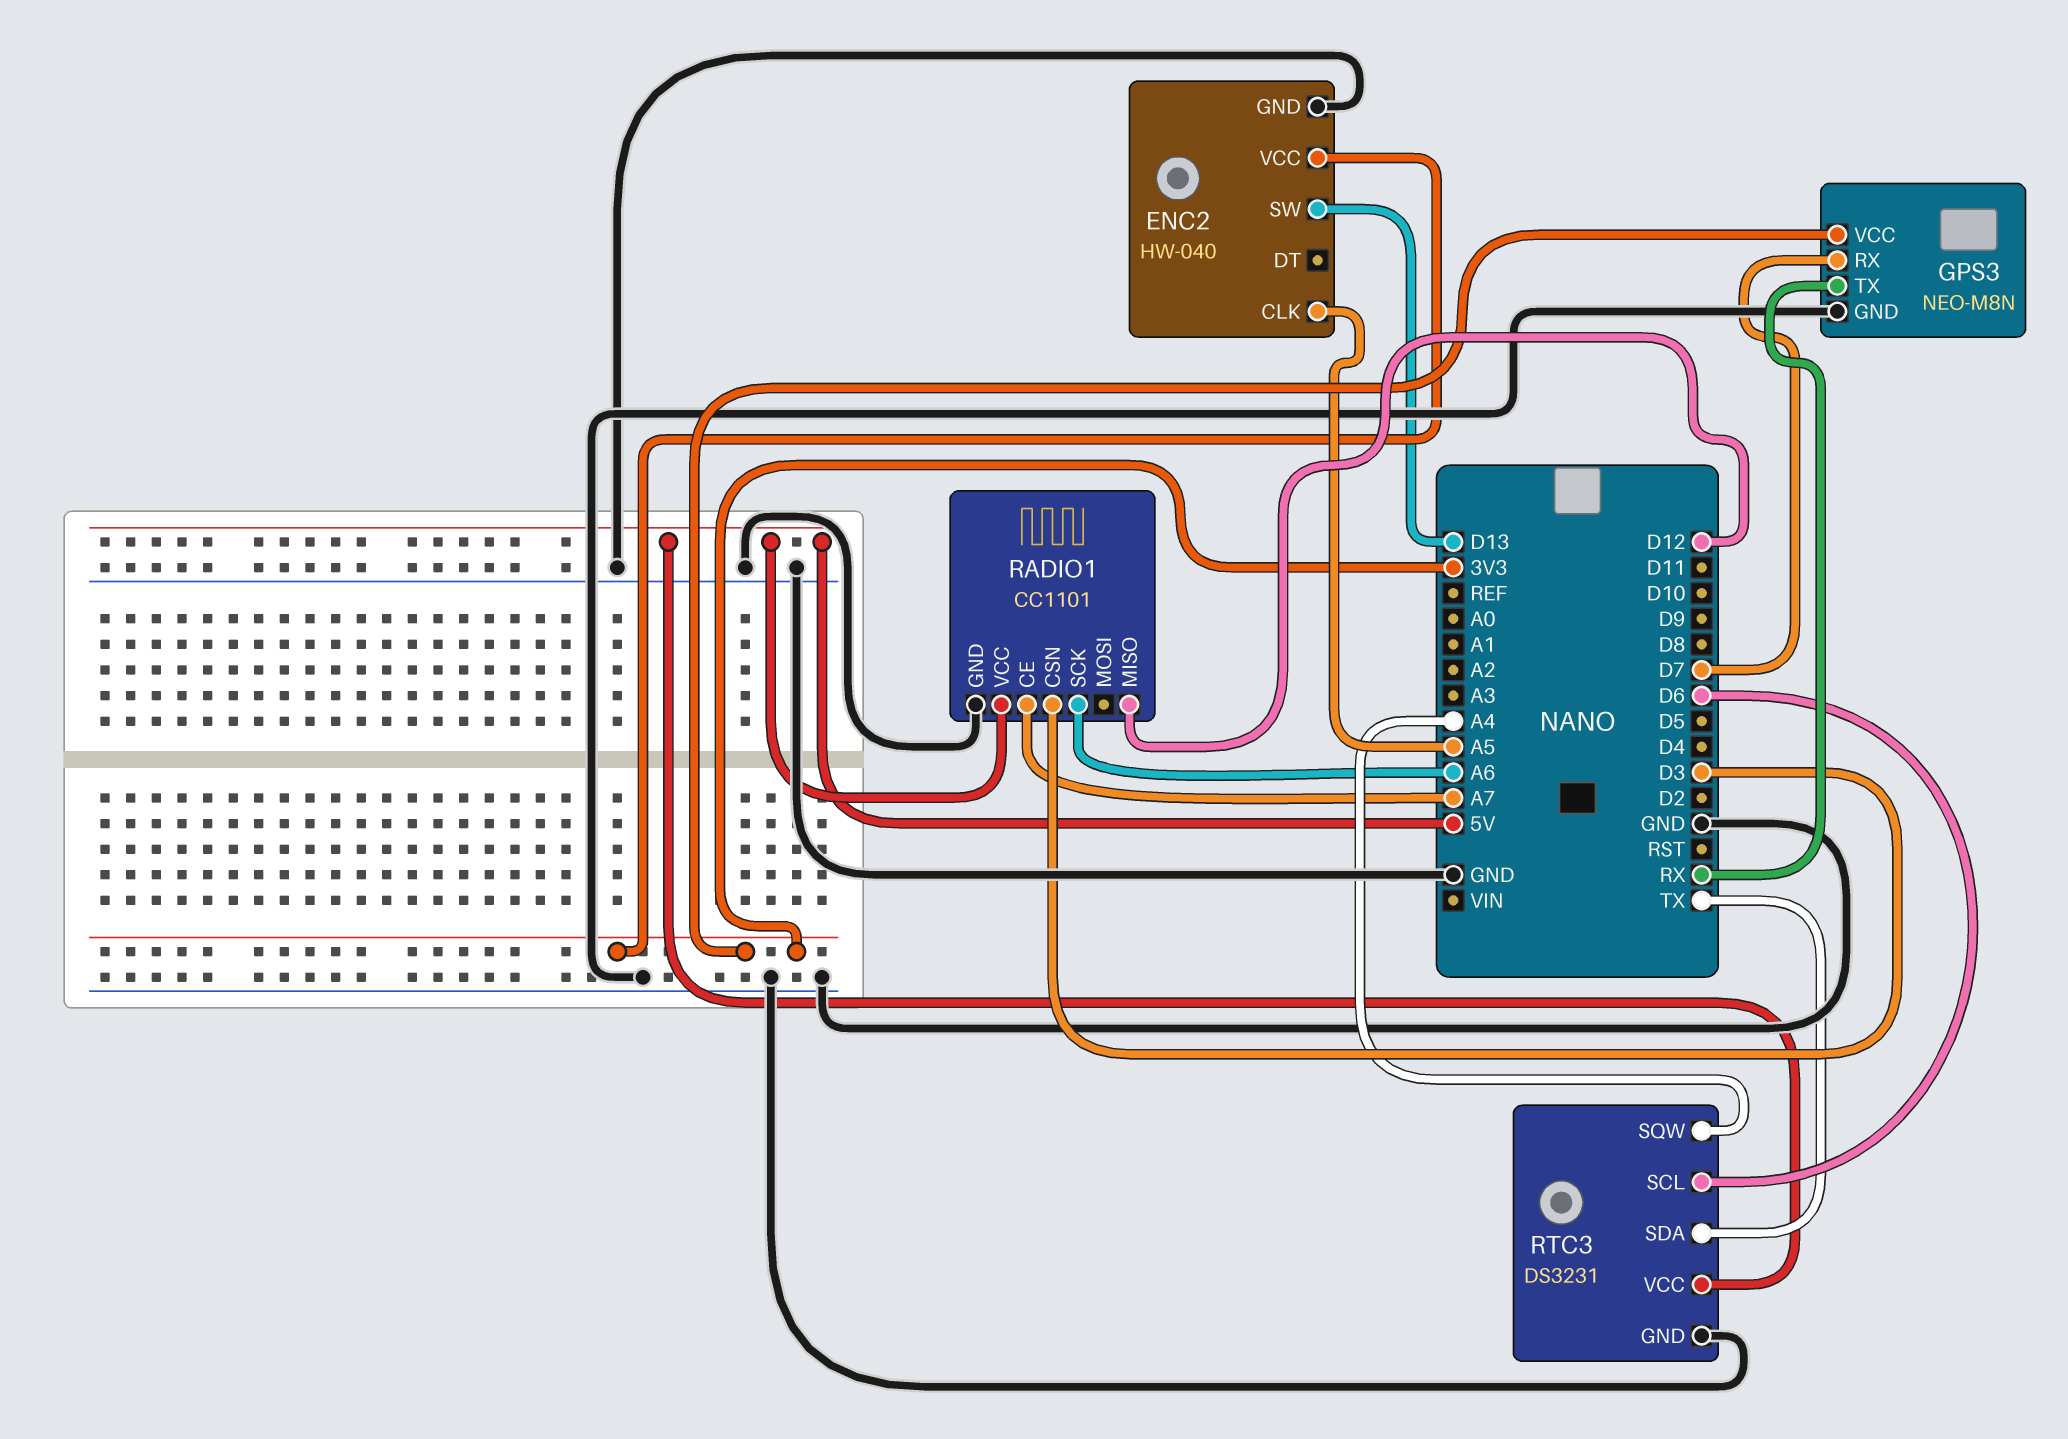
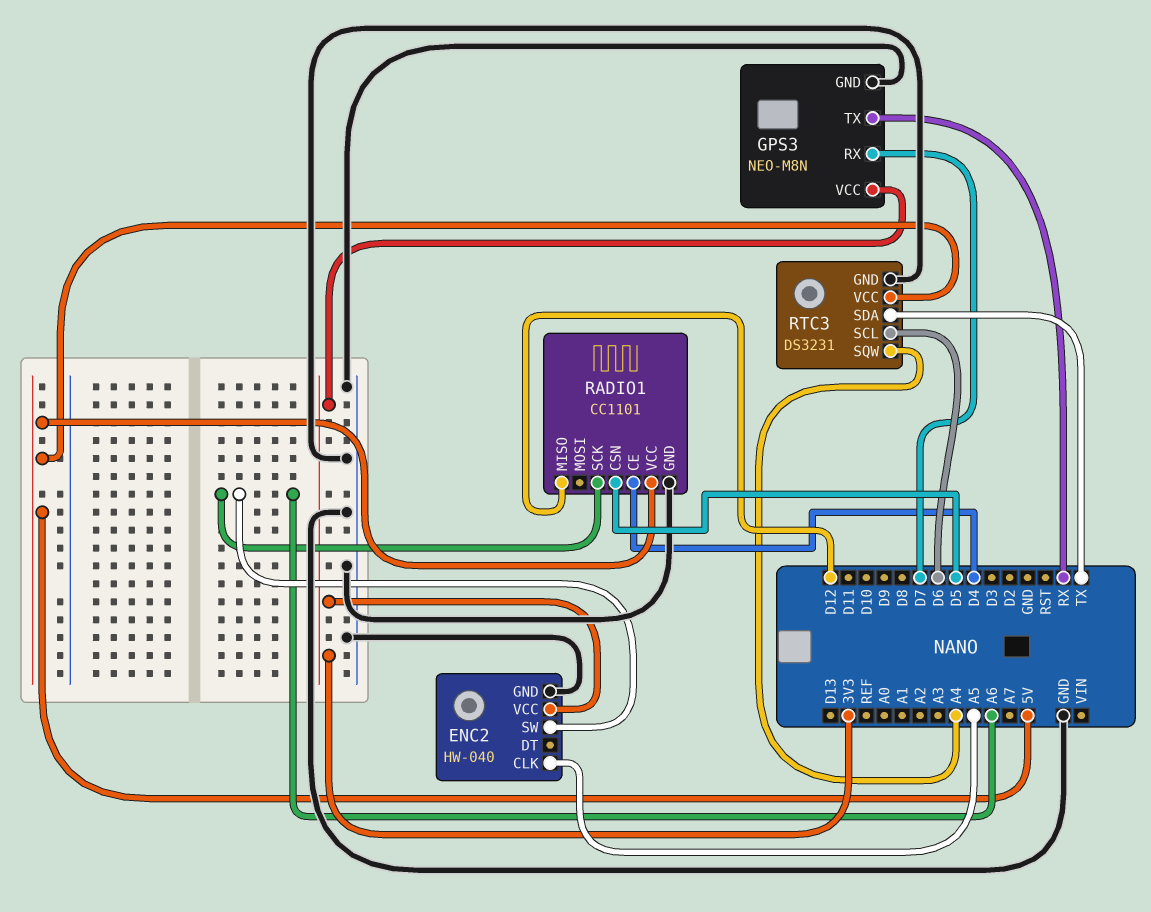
ENC2 pin SW: D13 -> A6
RADIO1 pin CE: A7 -> D4
RADIO1 pin CSN: D3 -> D5

